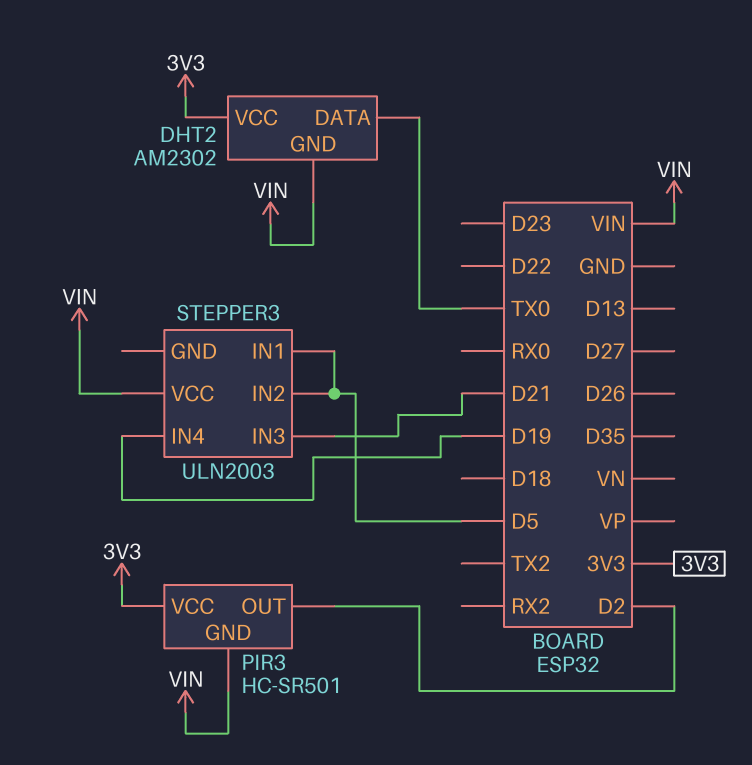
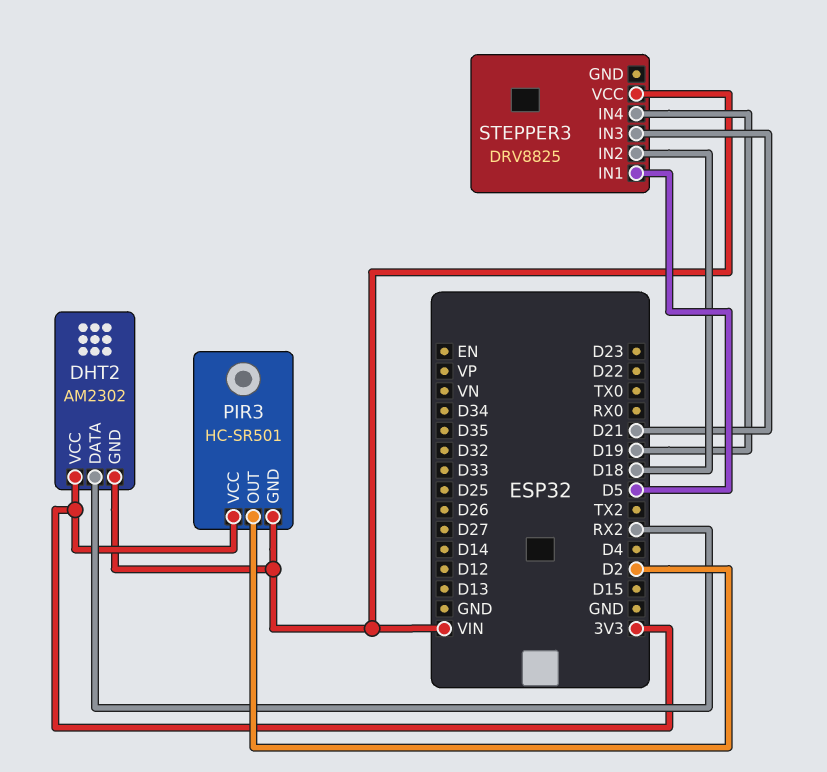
DHT2 pin DATA: TX0 -> RX2
STEPPER3: ULN2003 -> DRV8825
STEPPER3 pin IN2: D5 -> D18

